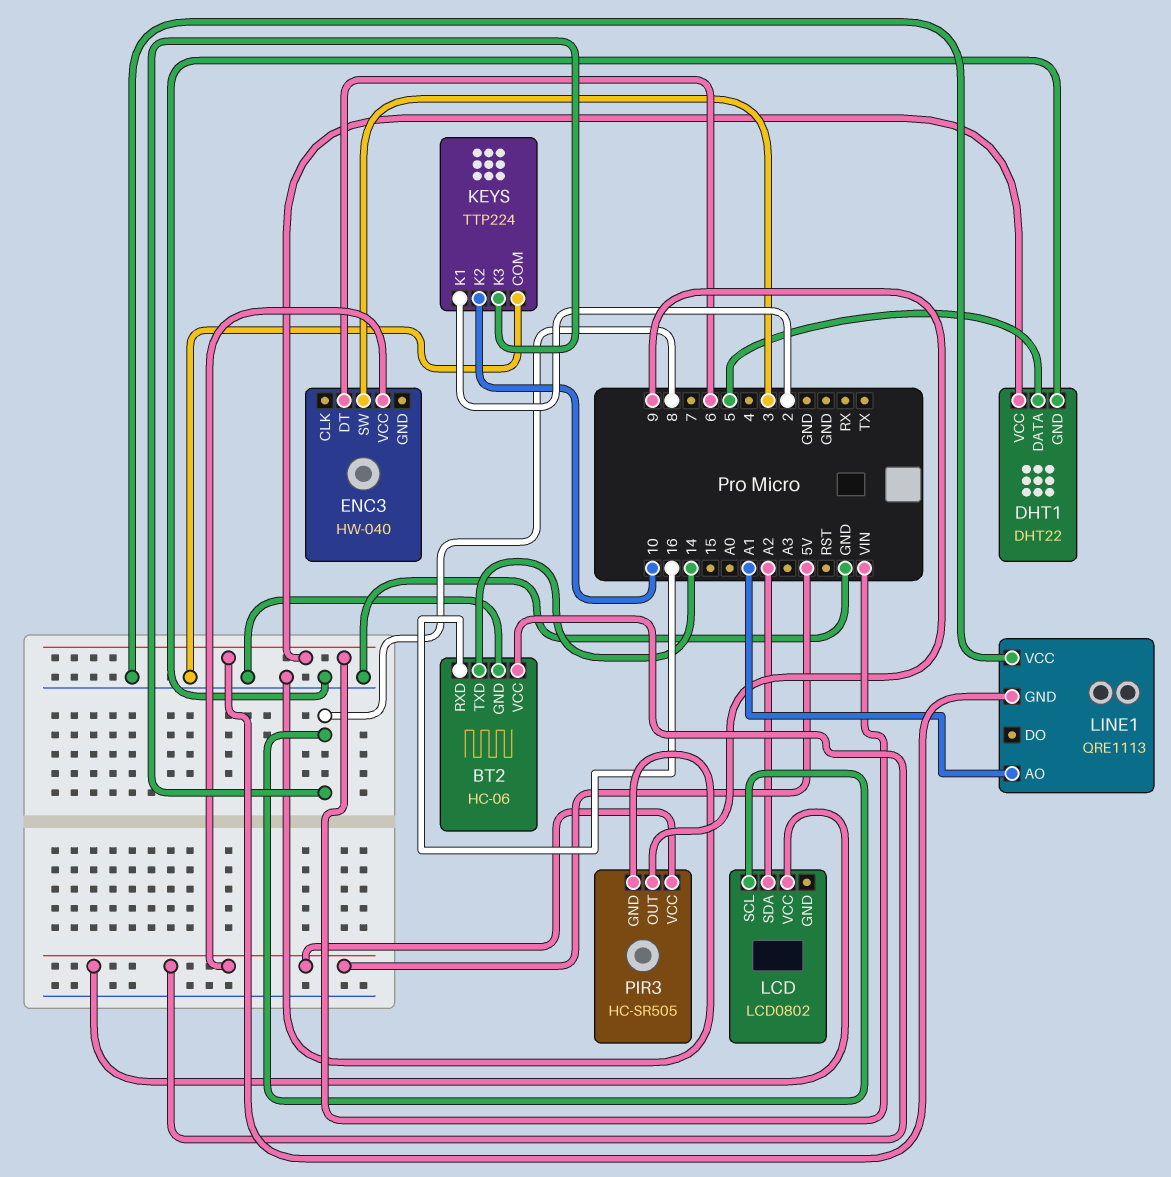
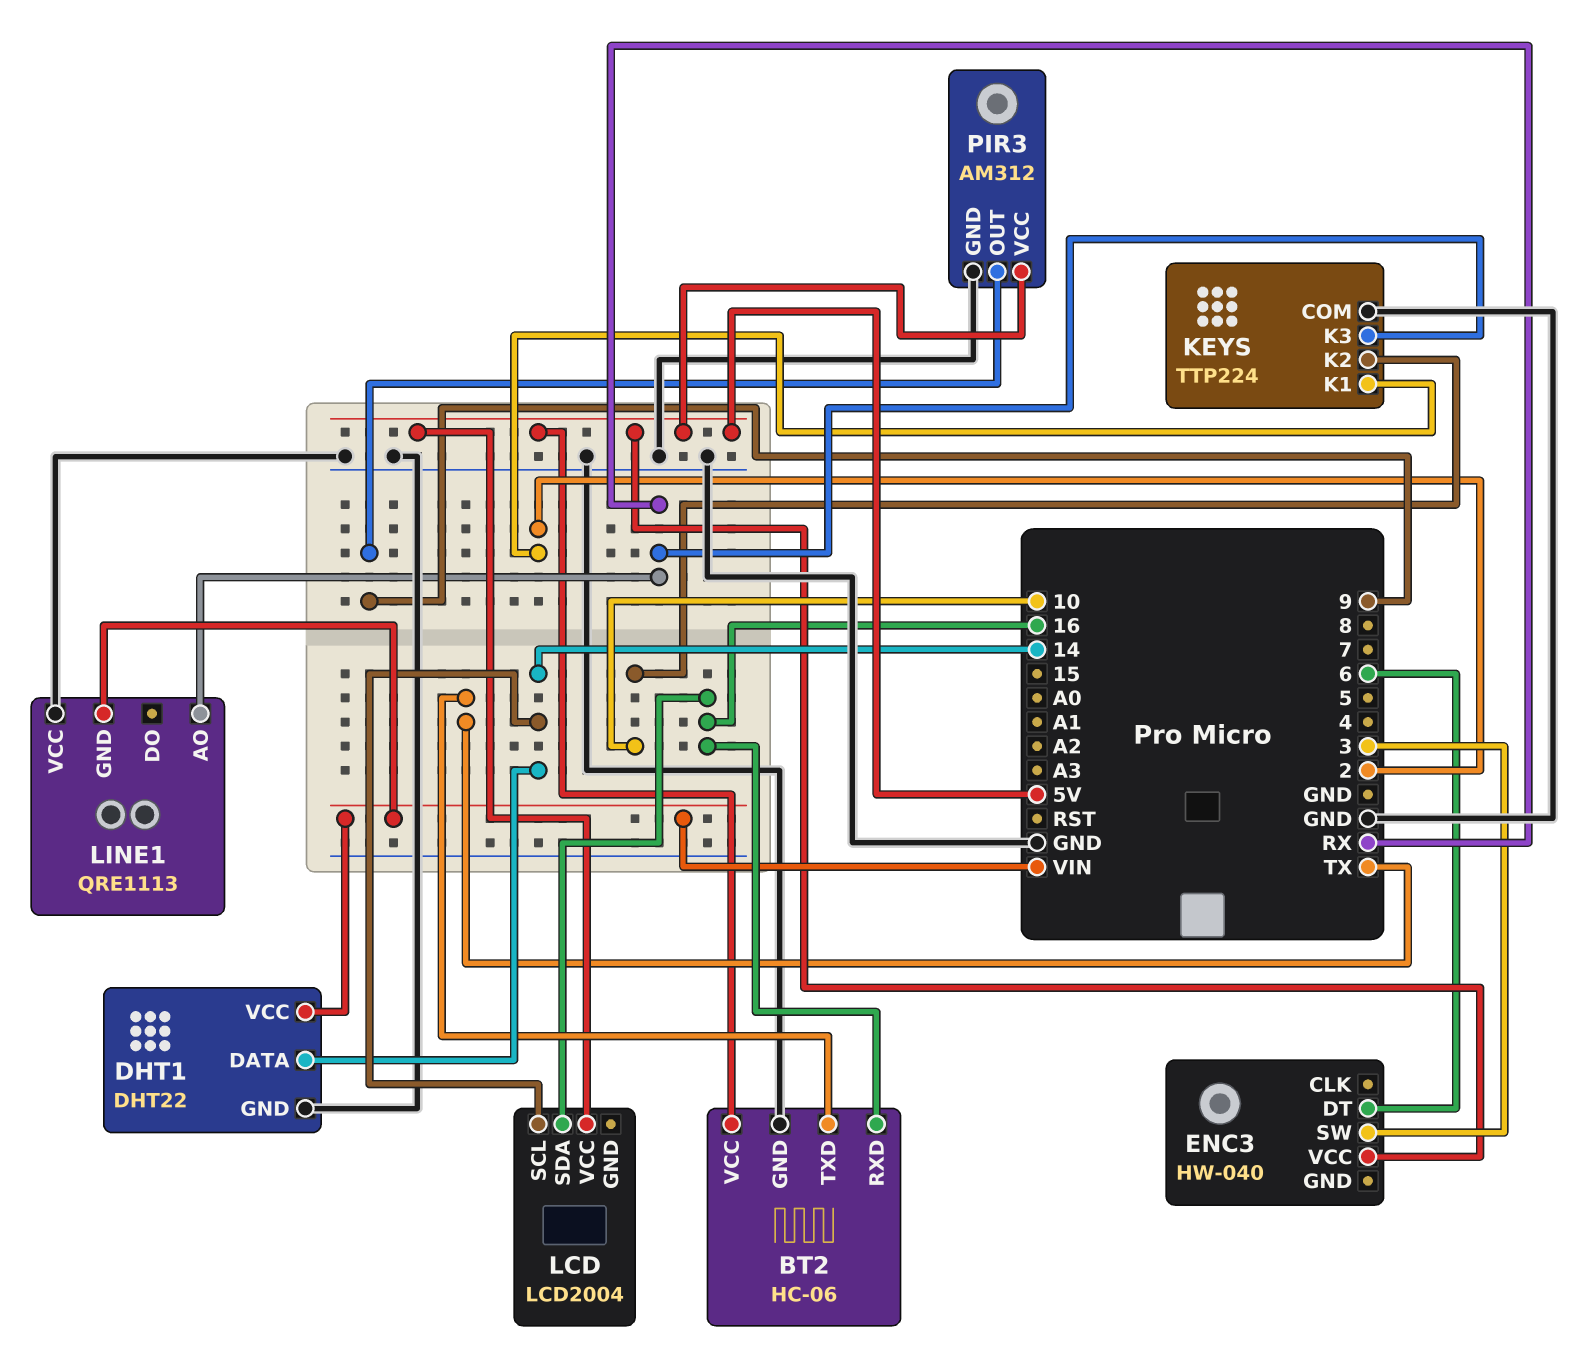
BT2 pin TXD: 14 -> TX
DHT1 pin DATA: 5 -> 14
KEYS pin K3: 8 -> RX
LCD: LCD0802 -> LCD2004
LCD pin SCL: 8 -> 14
LCD pin SDA: A2 -> 16
LINE1 pin AO: A1 -> RX
PIR3: HC-SR505 -> AM312

